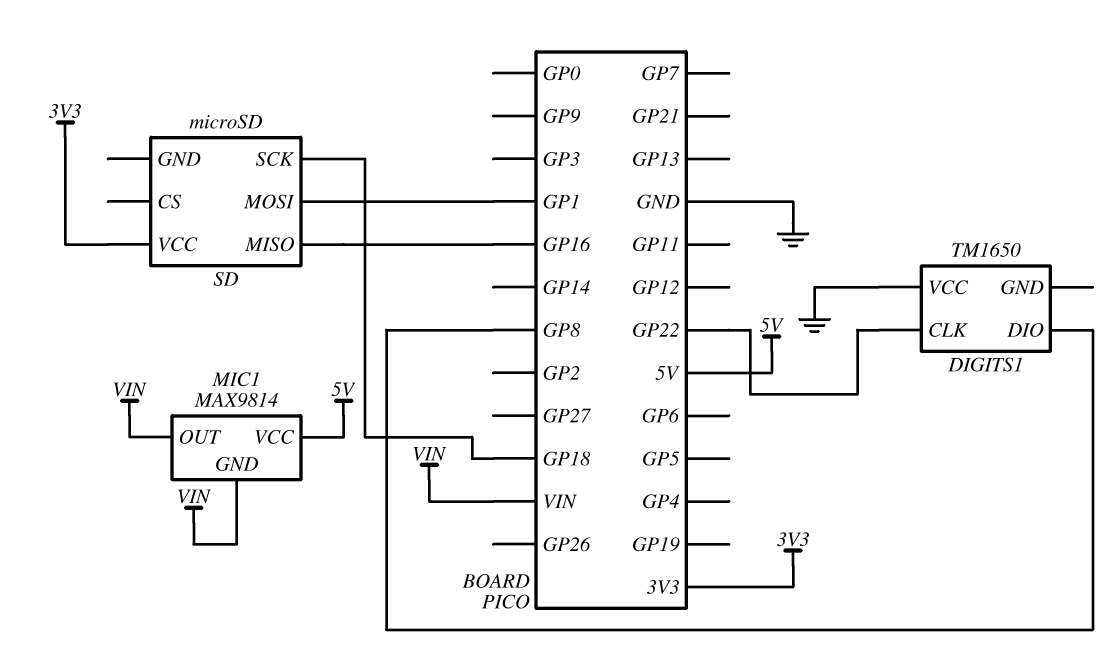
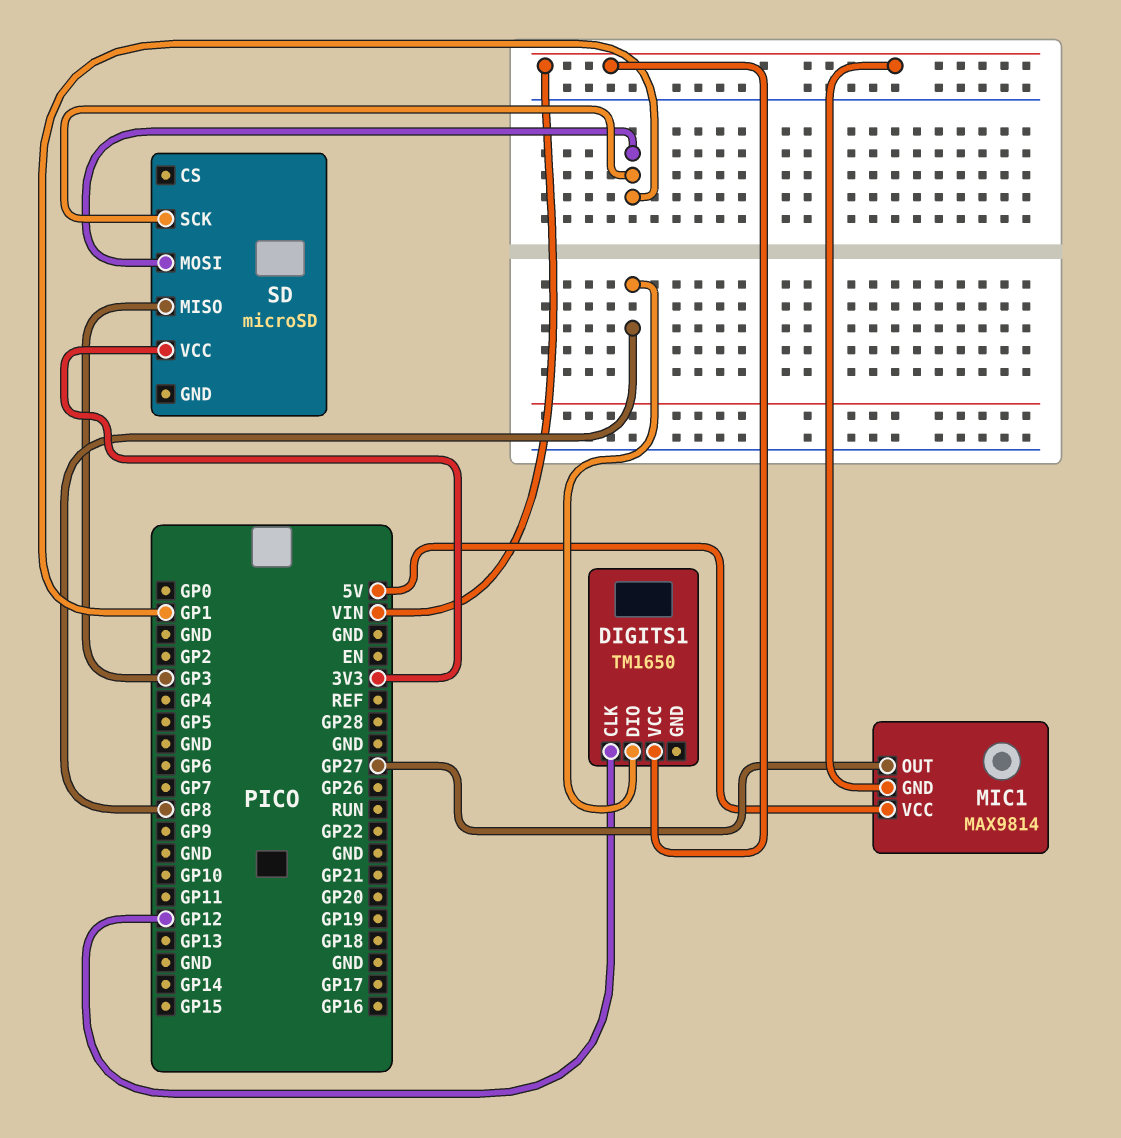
DIGITS1 pin CLK: GP22 -> GP12
DIGITS1 pin VCC: GND -> VIN
MIC1 pin OUT: VIN -> GP27
SD pin MISO: GP16 -> GP3
SD pin SCK: GP18 -> GP1

